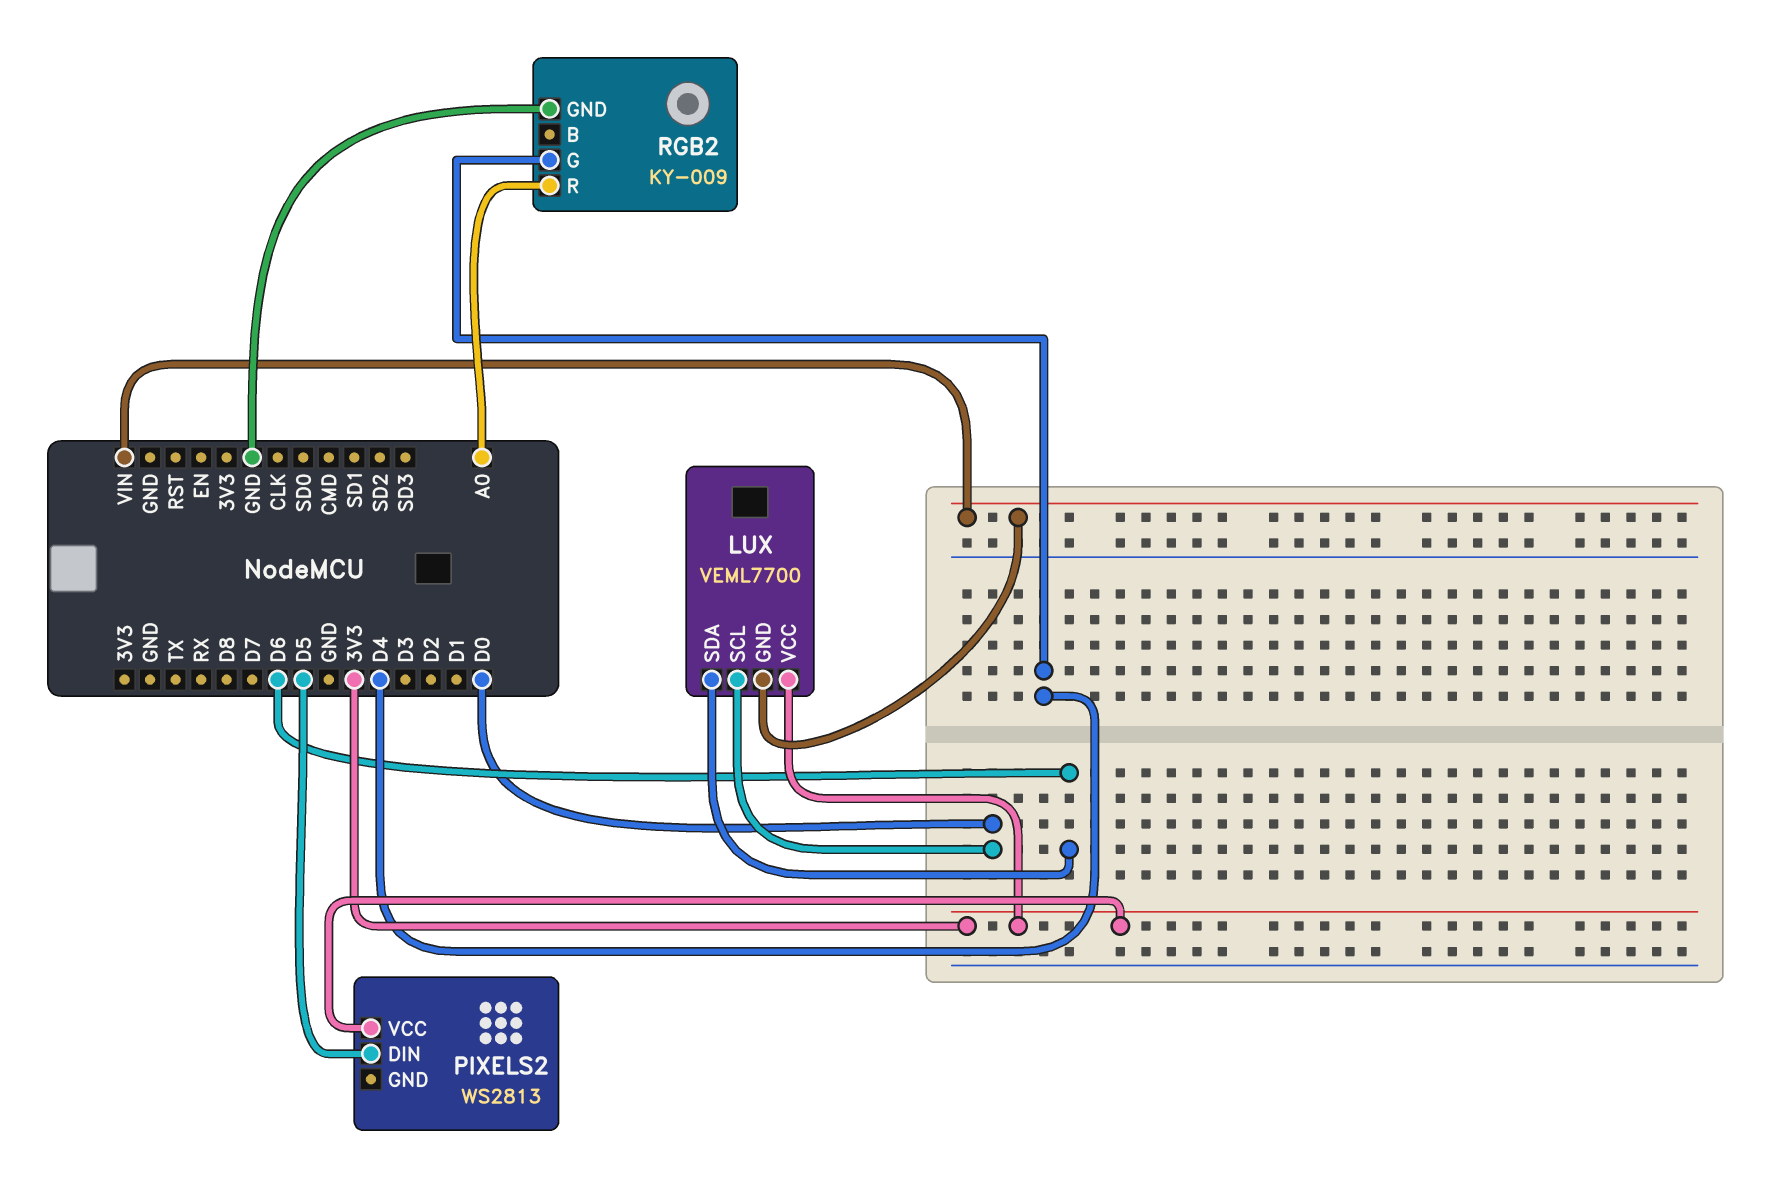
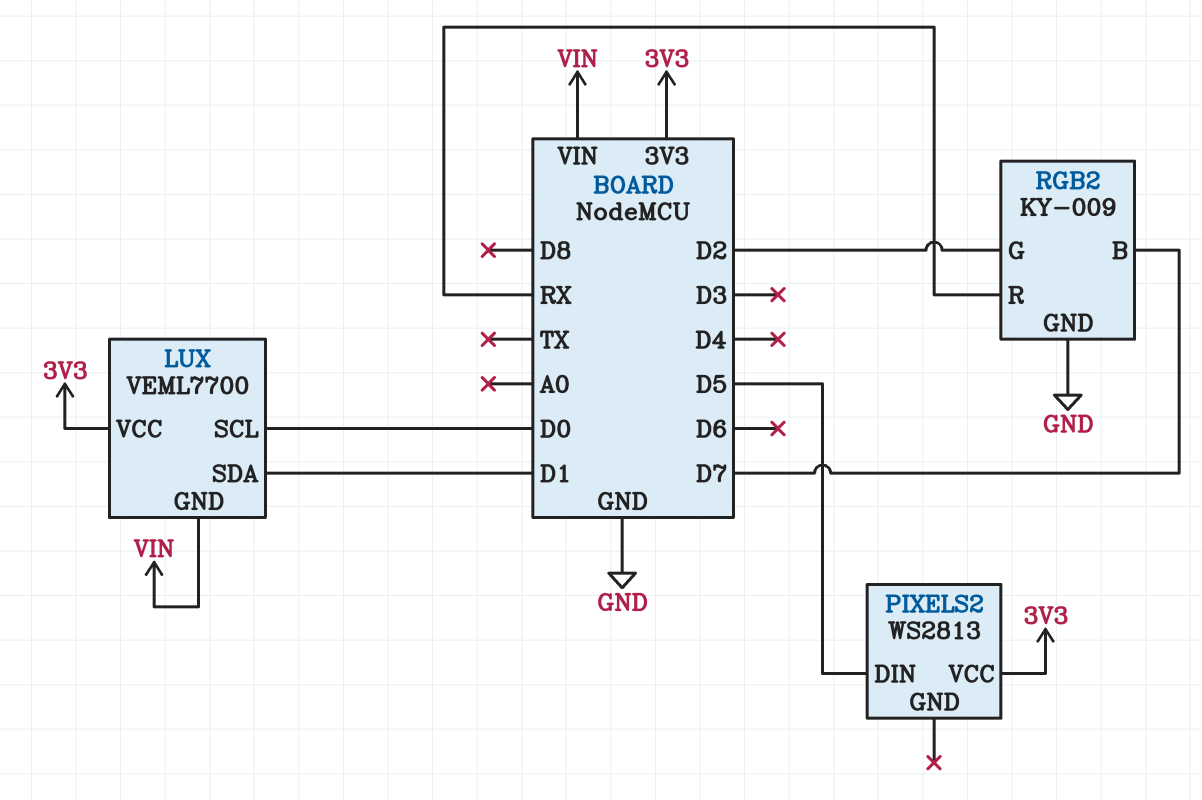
LUX pin SDA: D6 -> D1
RGB2 pin B: none -> D7
RGB2 pin G: D4 -> D2
RGB2 pin R: A0 -> RX

